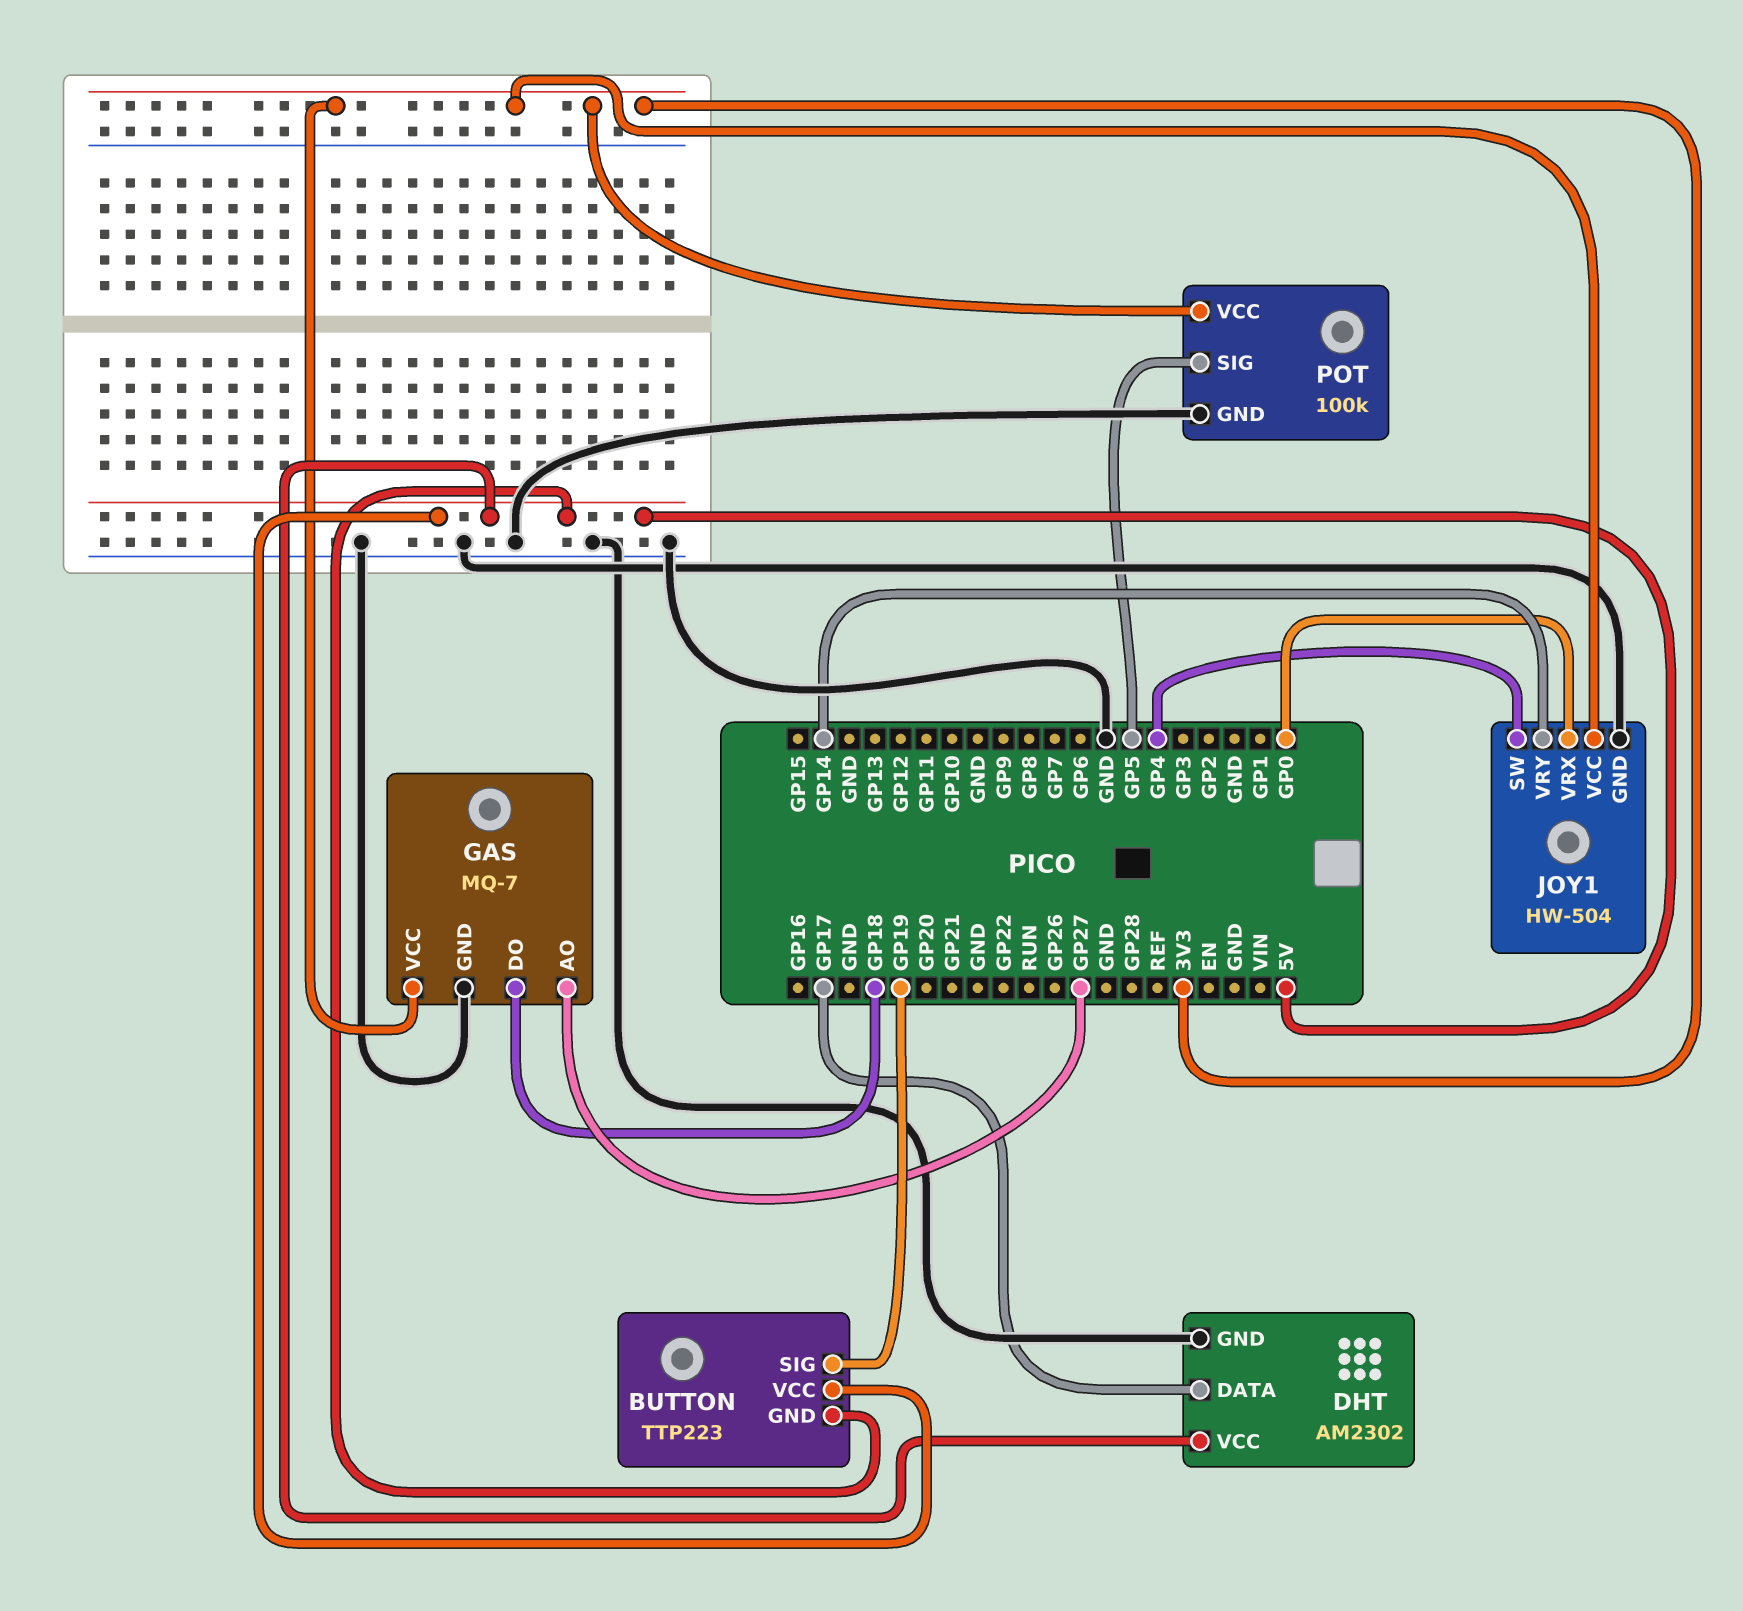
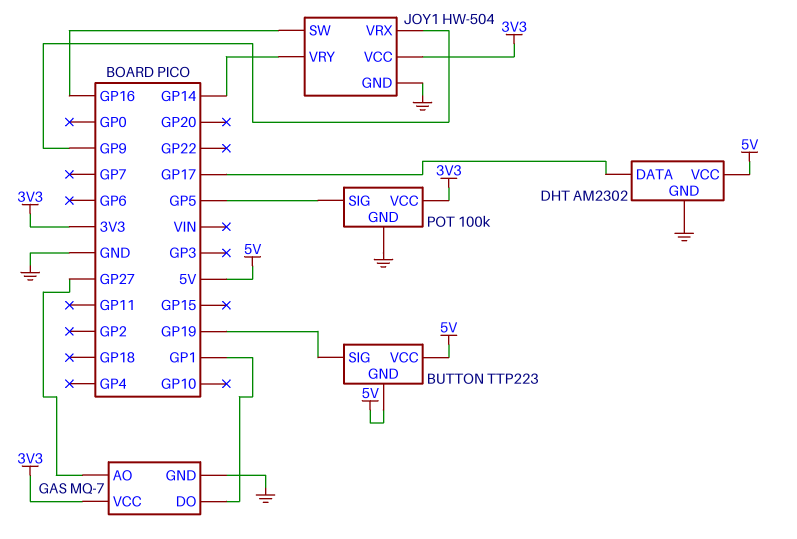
GAS pin DO: GP18 -> GP1
JOY1 pin SW: GP4 -> GP16
JOY1 pin VRX: GP0 -> GP9

